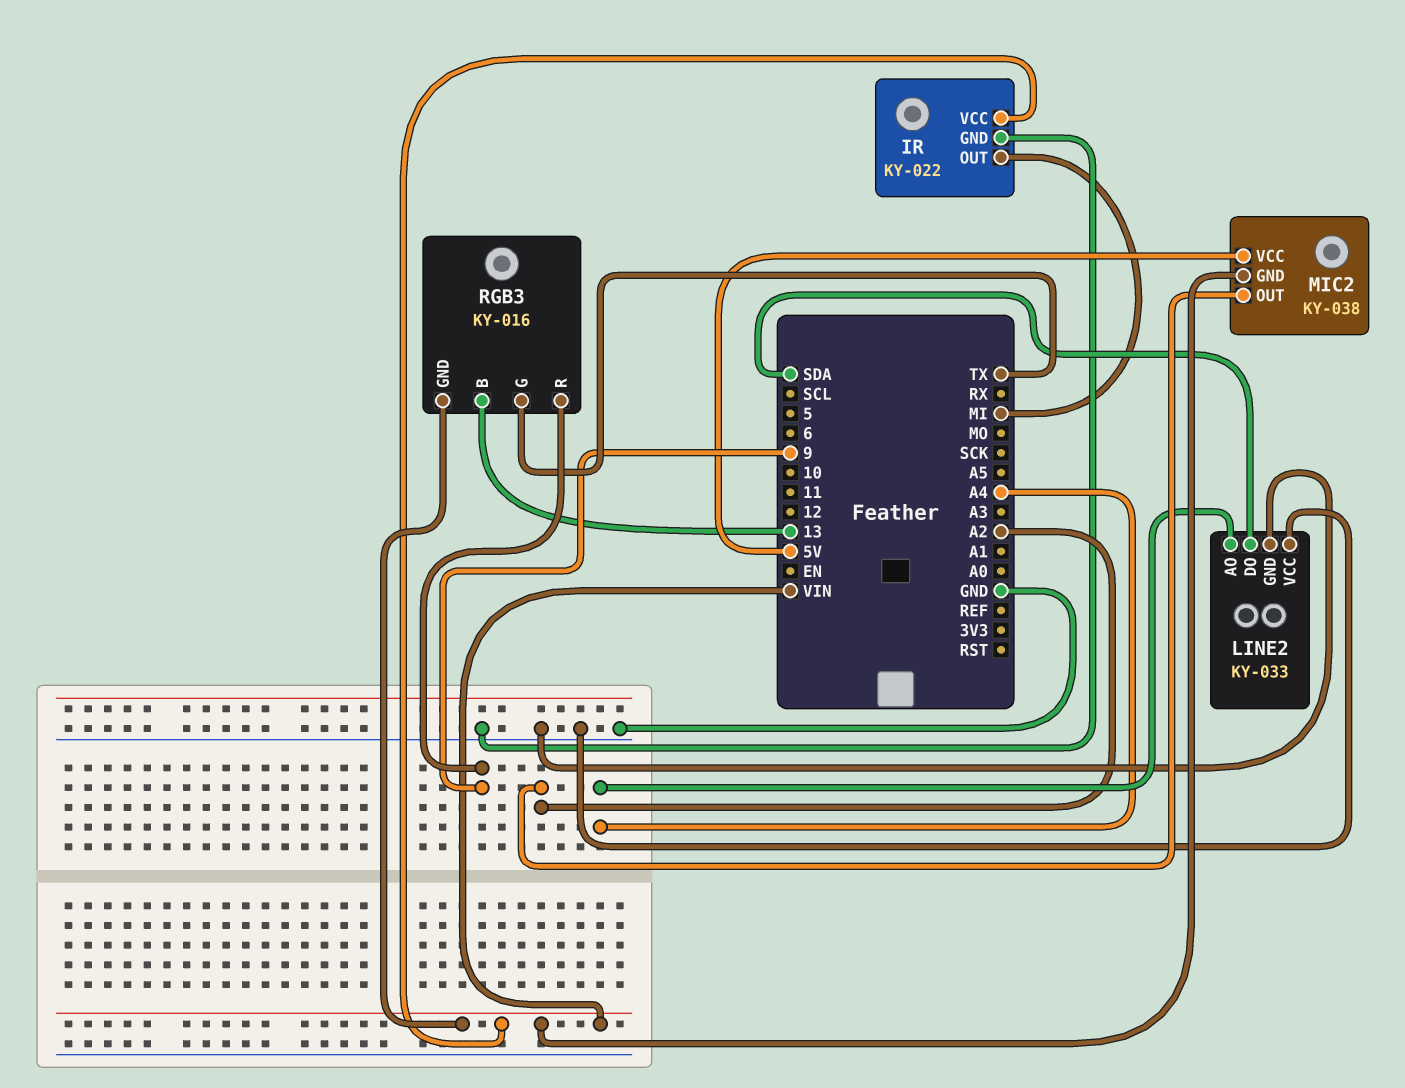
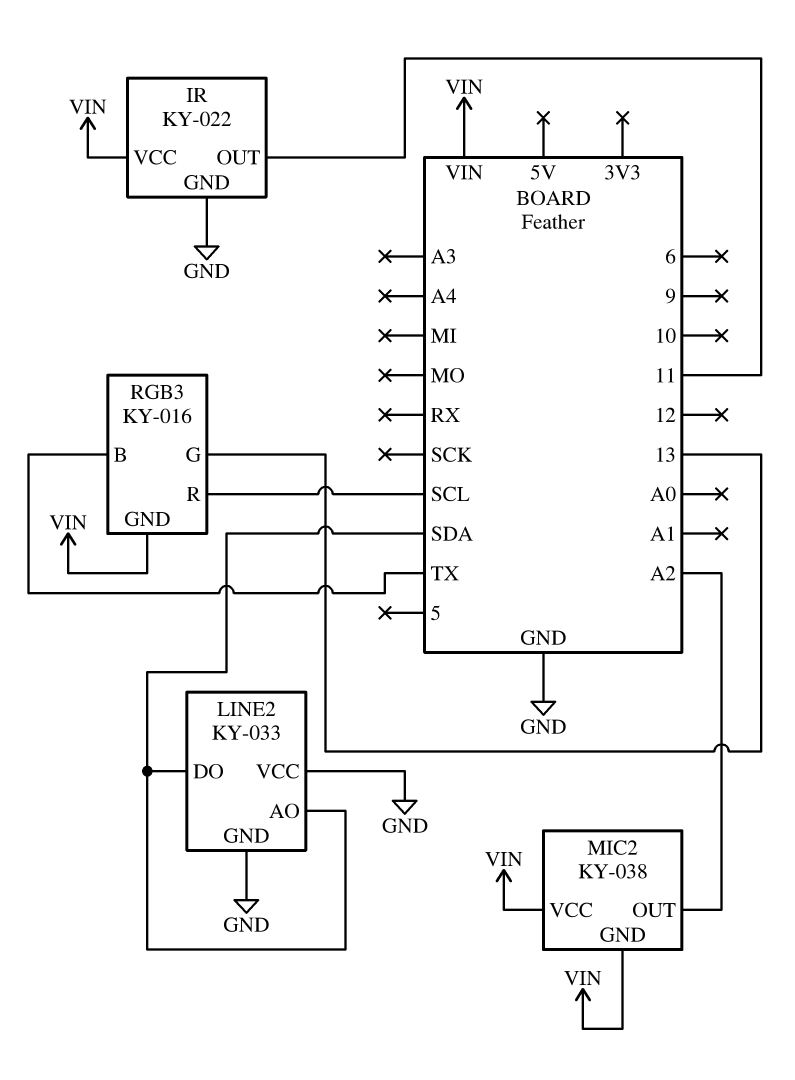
IR pin OUT: MI -> 11
LINE2 pin AO: A4 -> SDA
MIC2 pin VCC: 5V -> VIN
RGB3 pin B: 13 -> TX
RGB3 pin G: TX -> 13
RGB3 pin R: 9 -> SCL

